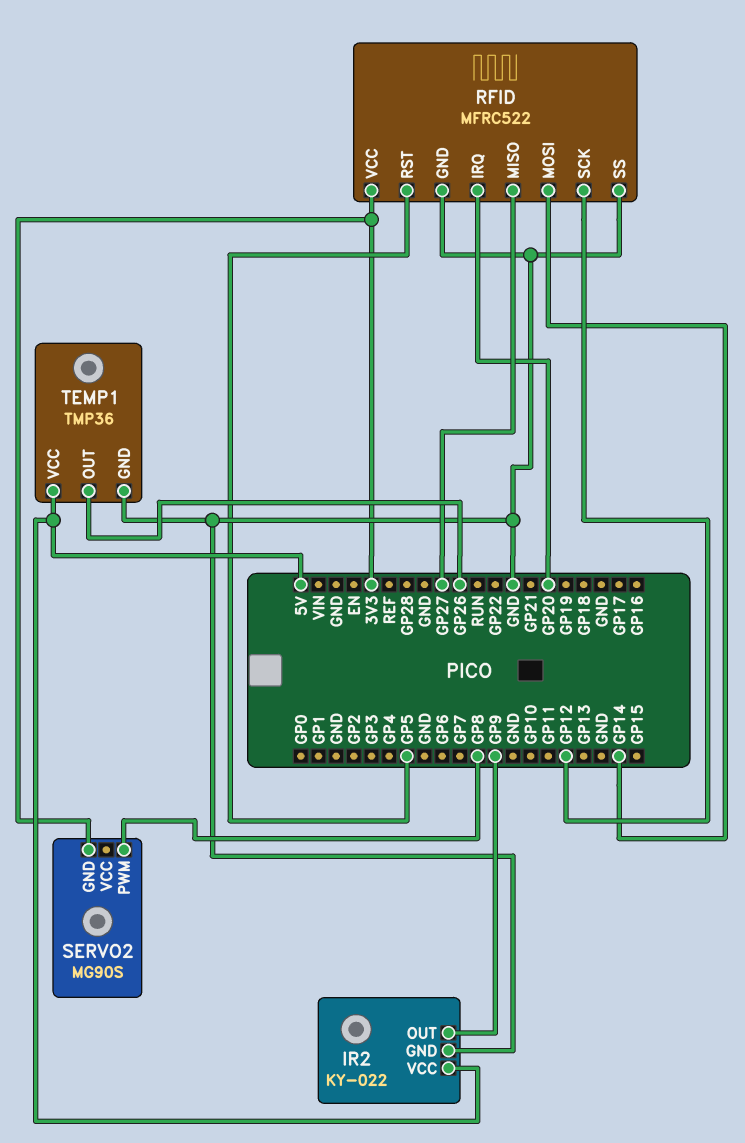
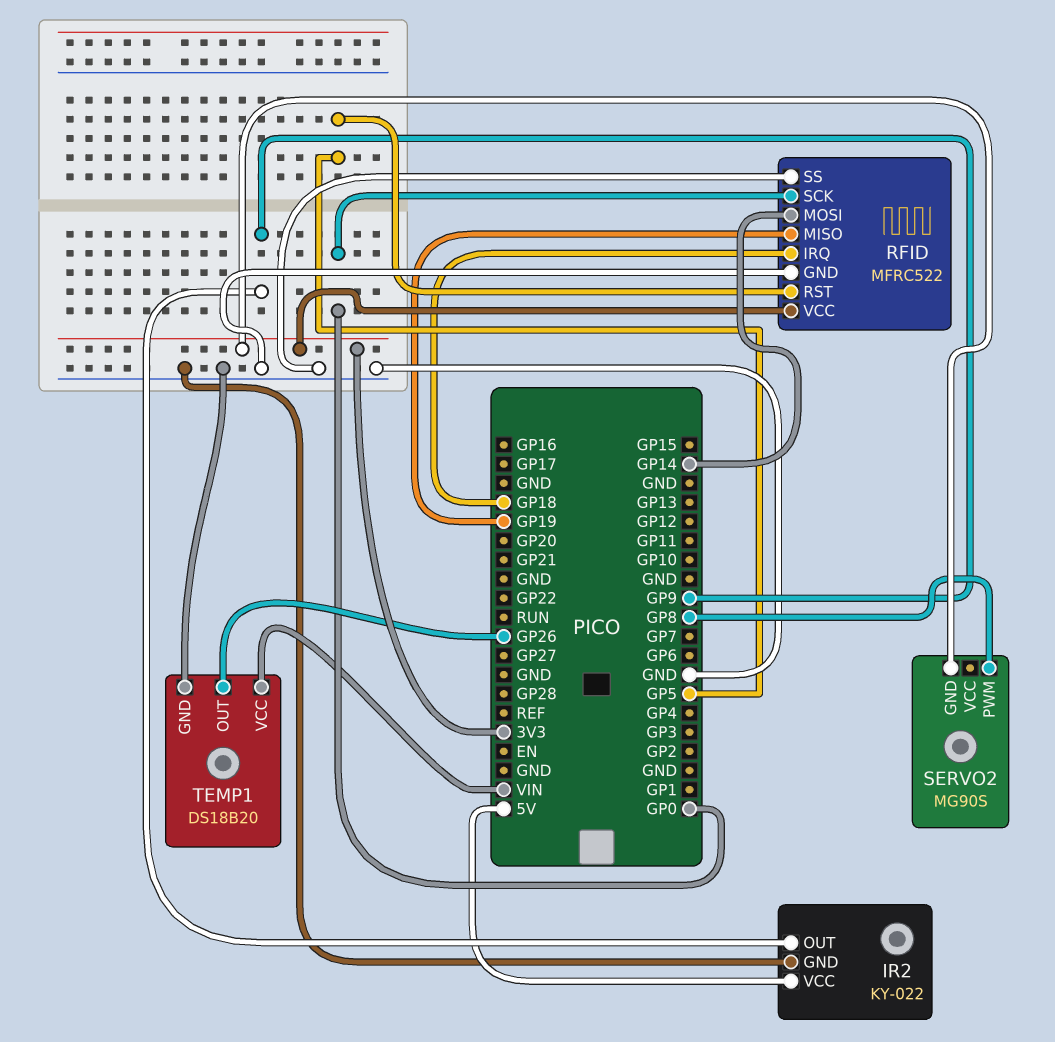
RFID pin IRQ: GP20 -> GP18
RFID pin MISO: GP27 -> GP19
RFID pin SCK: GP12 -> GP0
TEMP1: TMP36 -> DS18B20
TEMP1 pin VCC: 5V -> VIN

